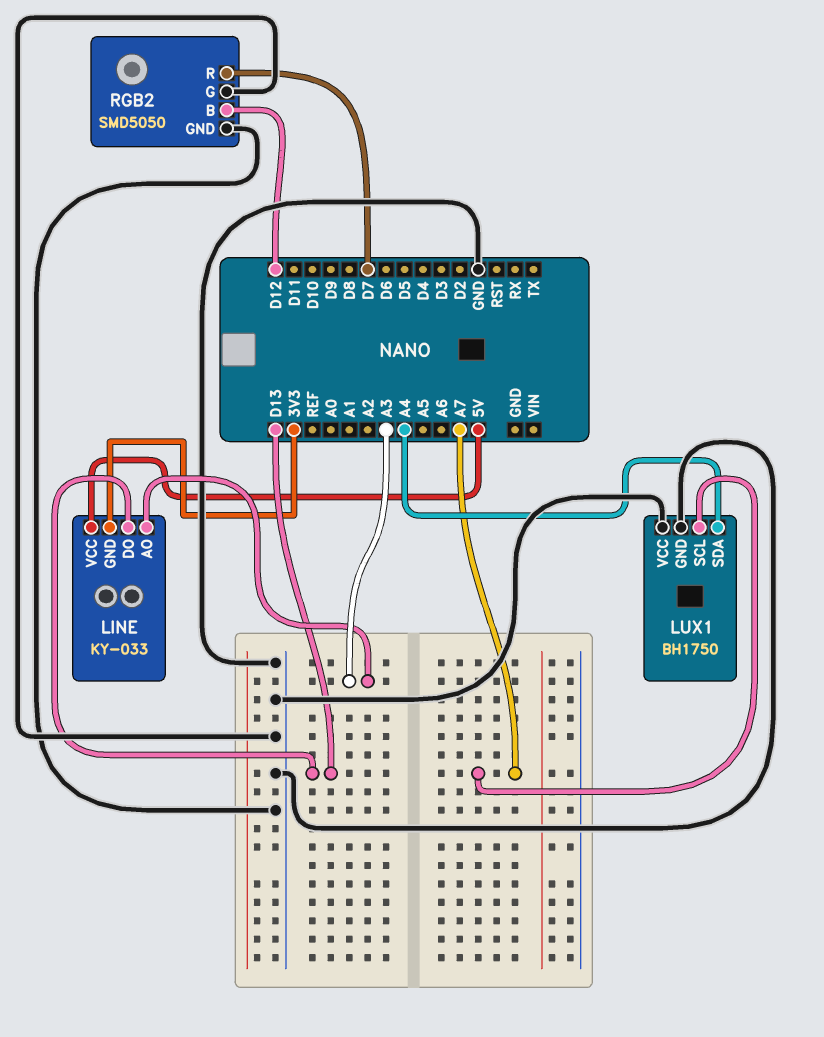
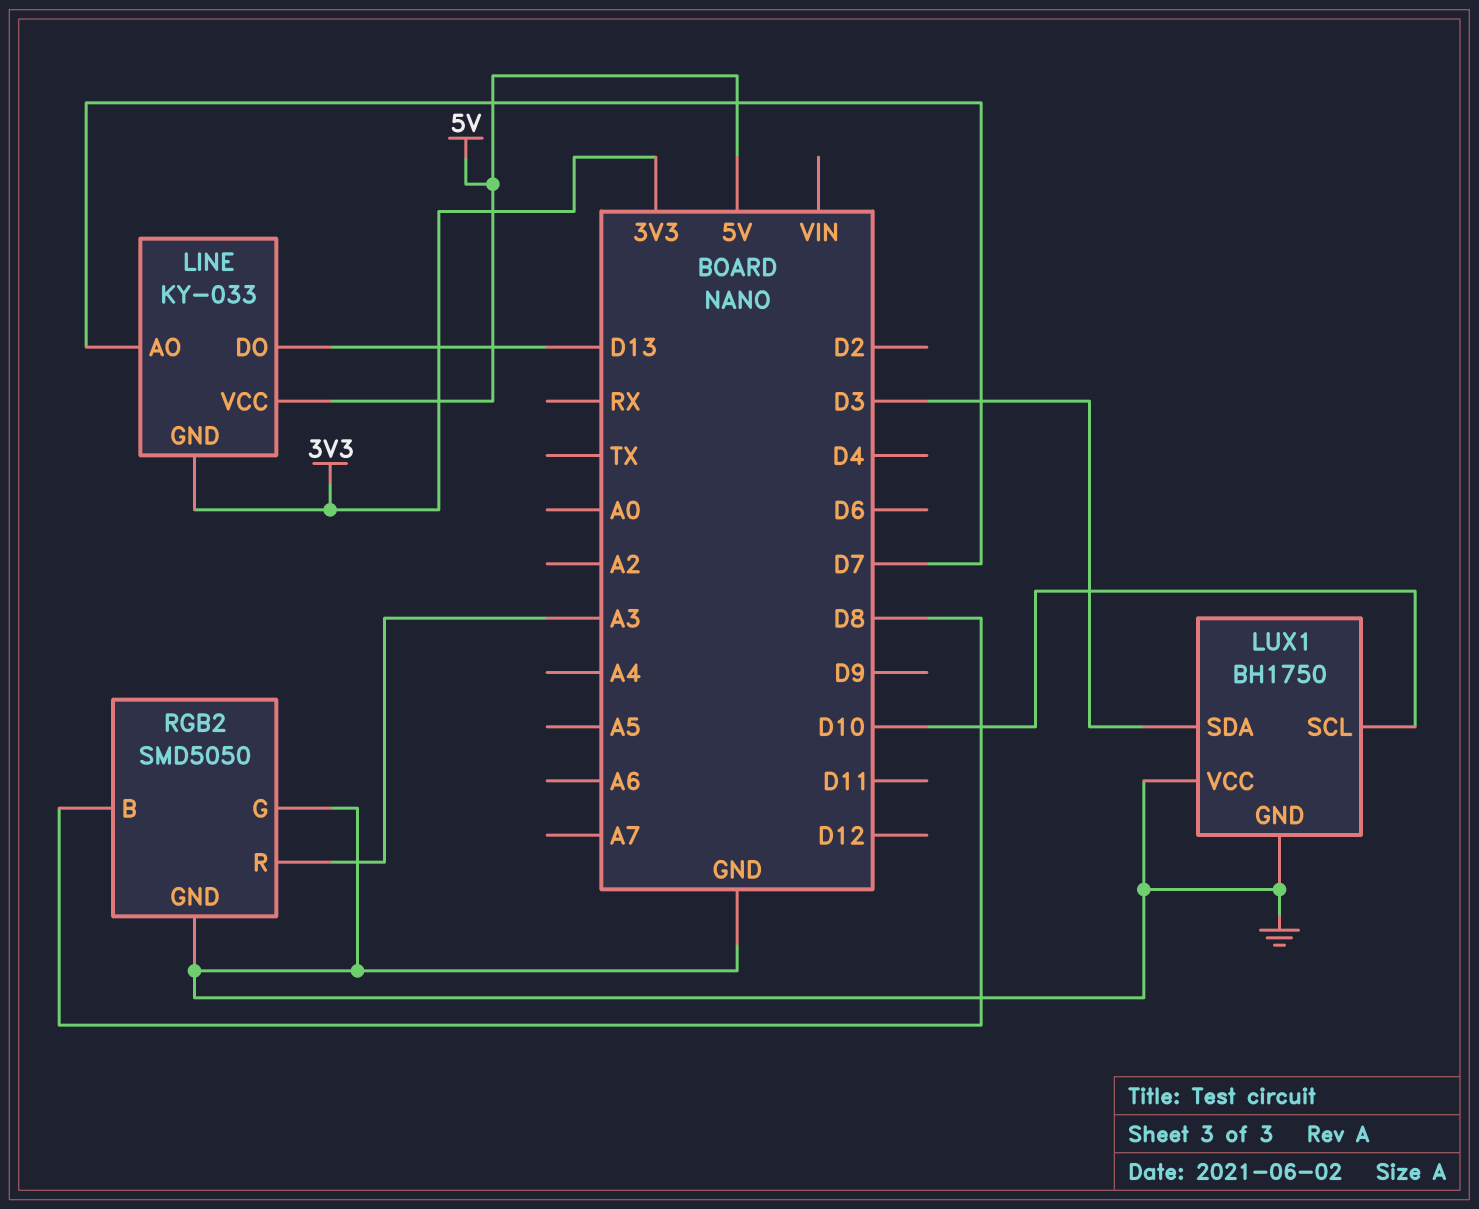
LINE pin AO: A3 -> D7
LUX1 pin SCL: A7 -> D10
LUX1 pin SDA: A4 -> D3
RGB2 pin B: D12 -> D8
RGB2 pin R: D7 -> A3

